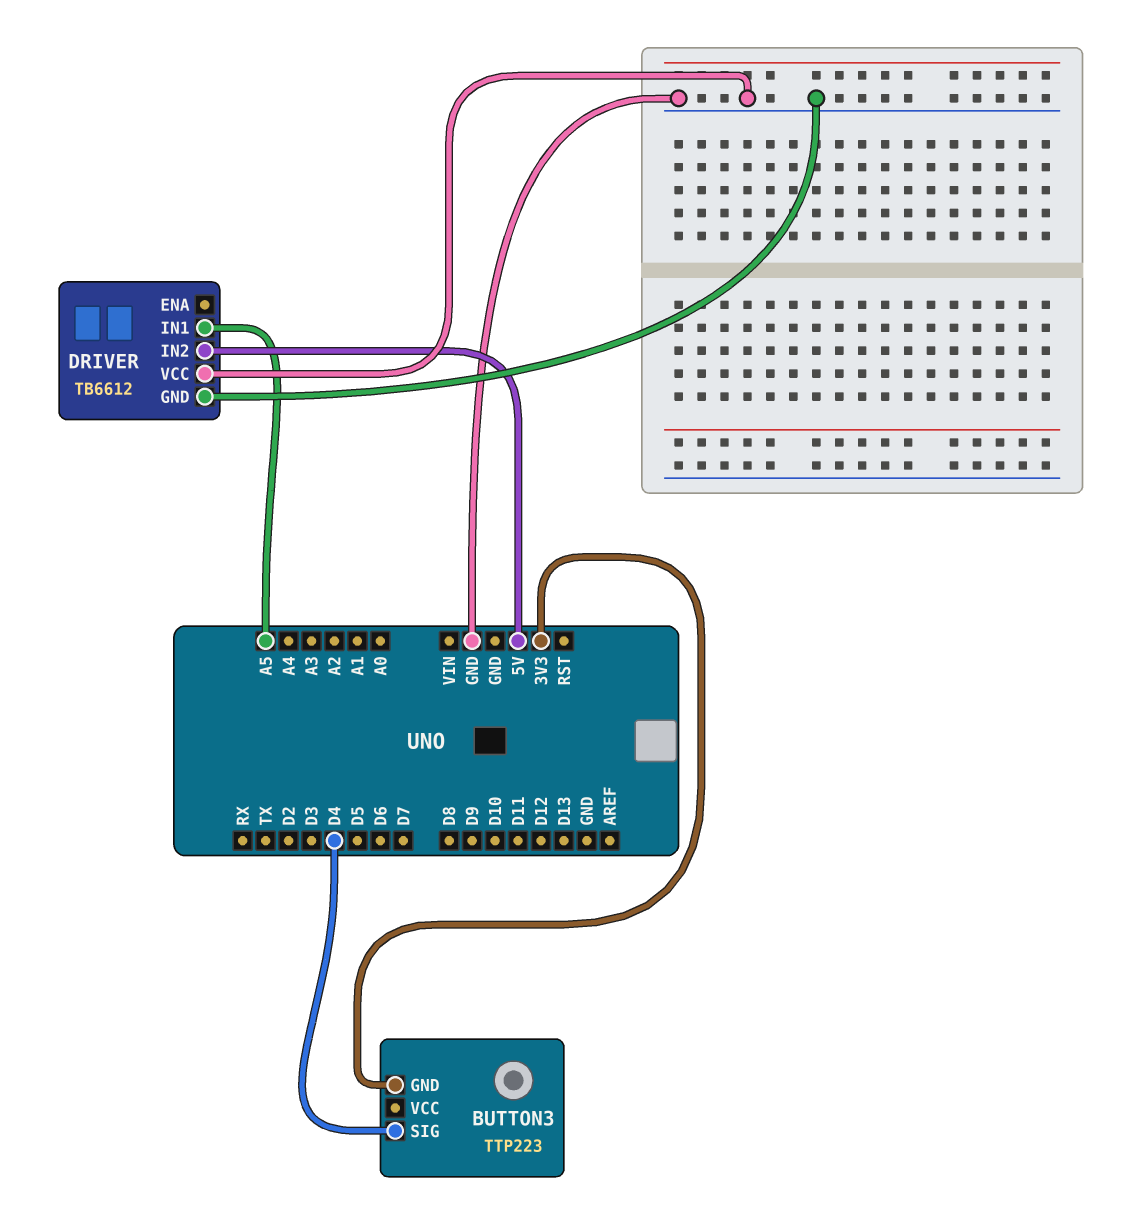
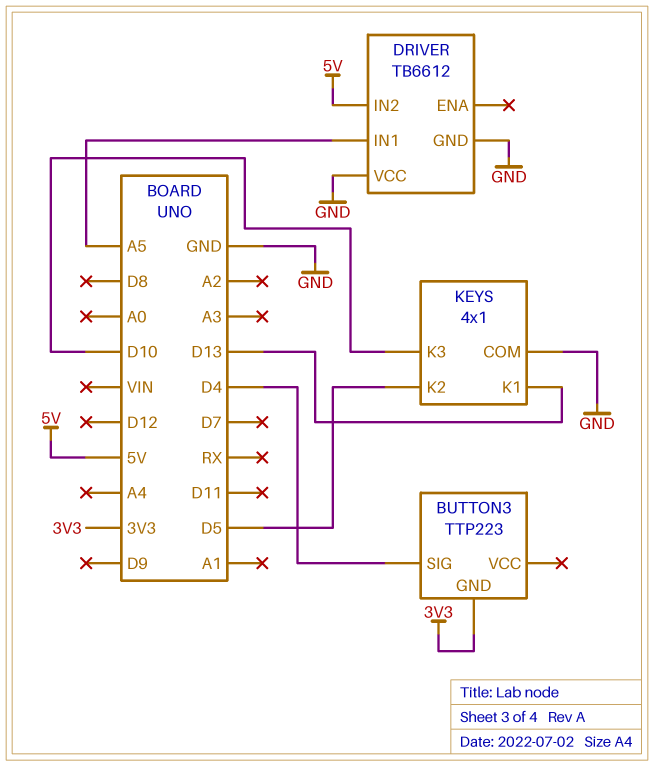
KEYS: none -> 4x1
KEYS pin COM: none -> GND
KEYS pin K1: none -> D13
KEYS pin K2: none -> D5
KEYS pin K3: none -> D10

